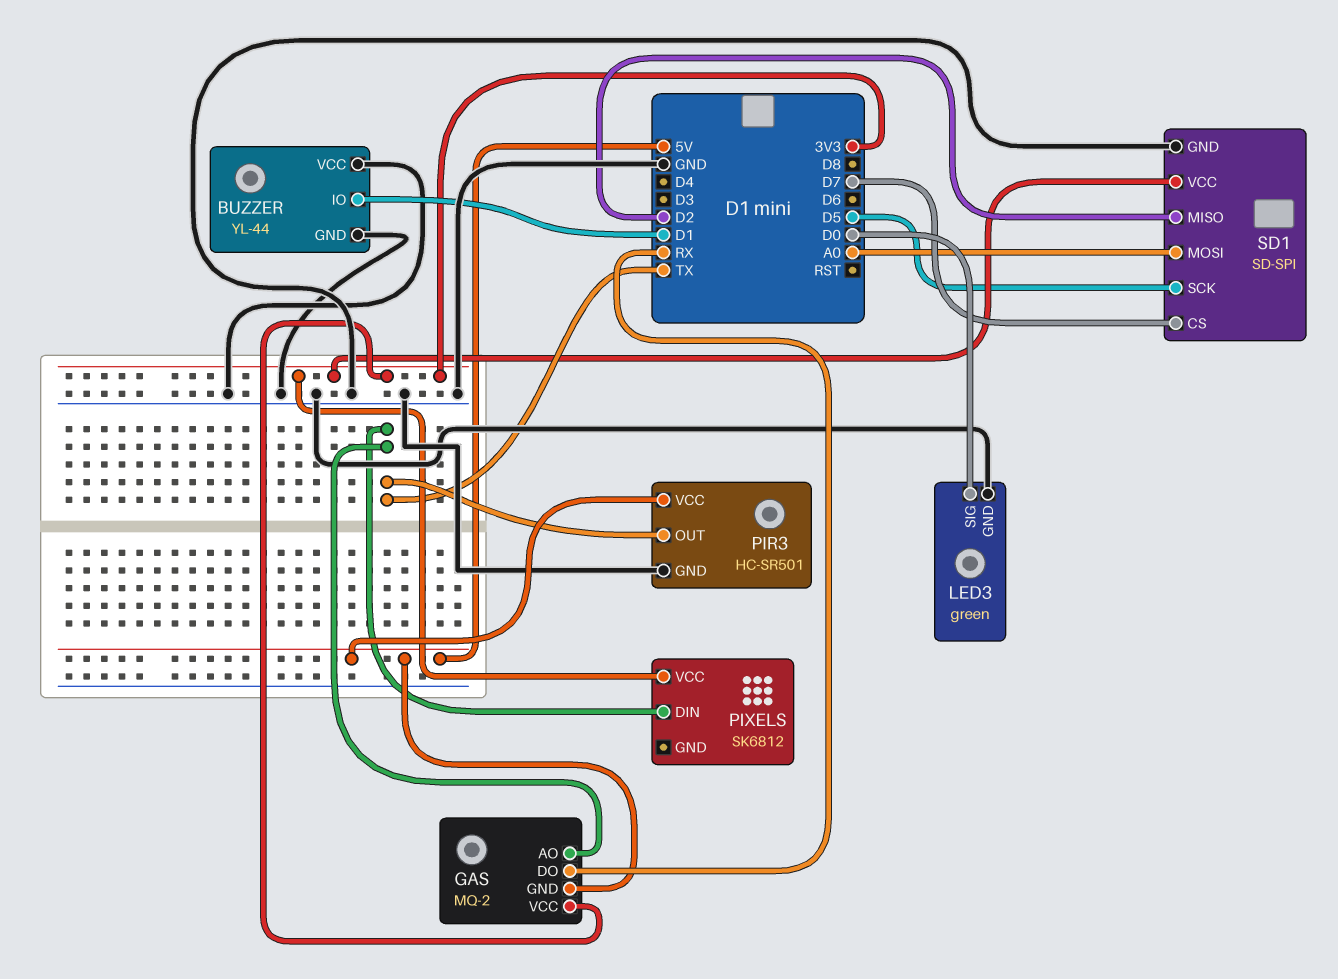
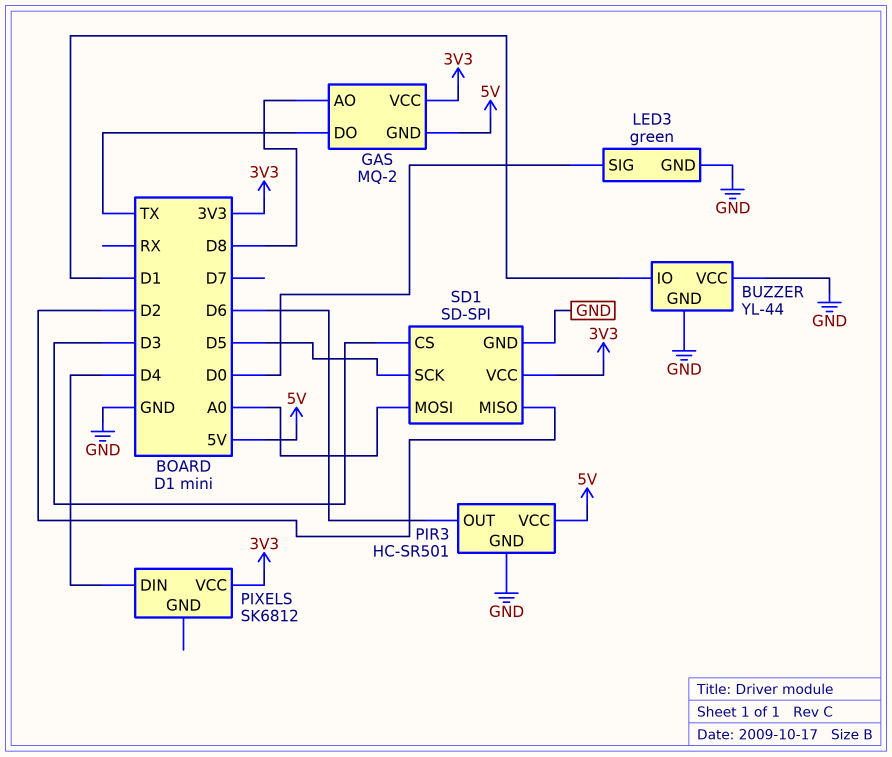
GAS pin AO: TX -> D8
GAS pin DO: RX -> TX
PIR3 pin OUT: TX -> D6
PIXELS pin DIN: TX -> D4
SD1 pin CS: D7 -> D3

